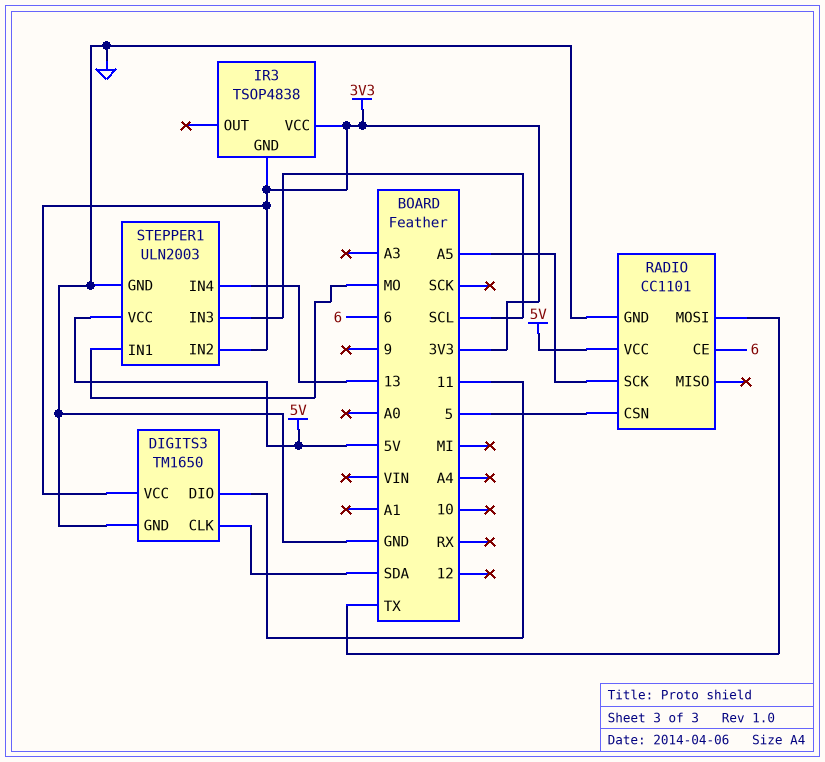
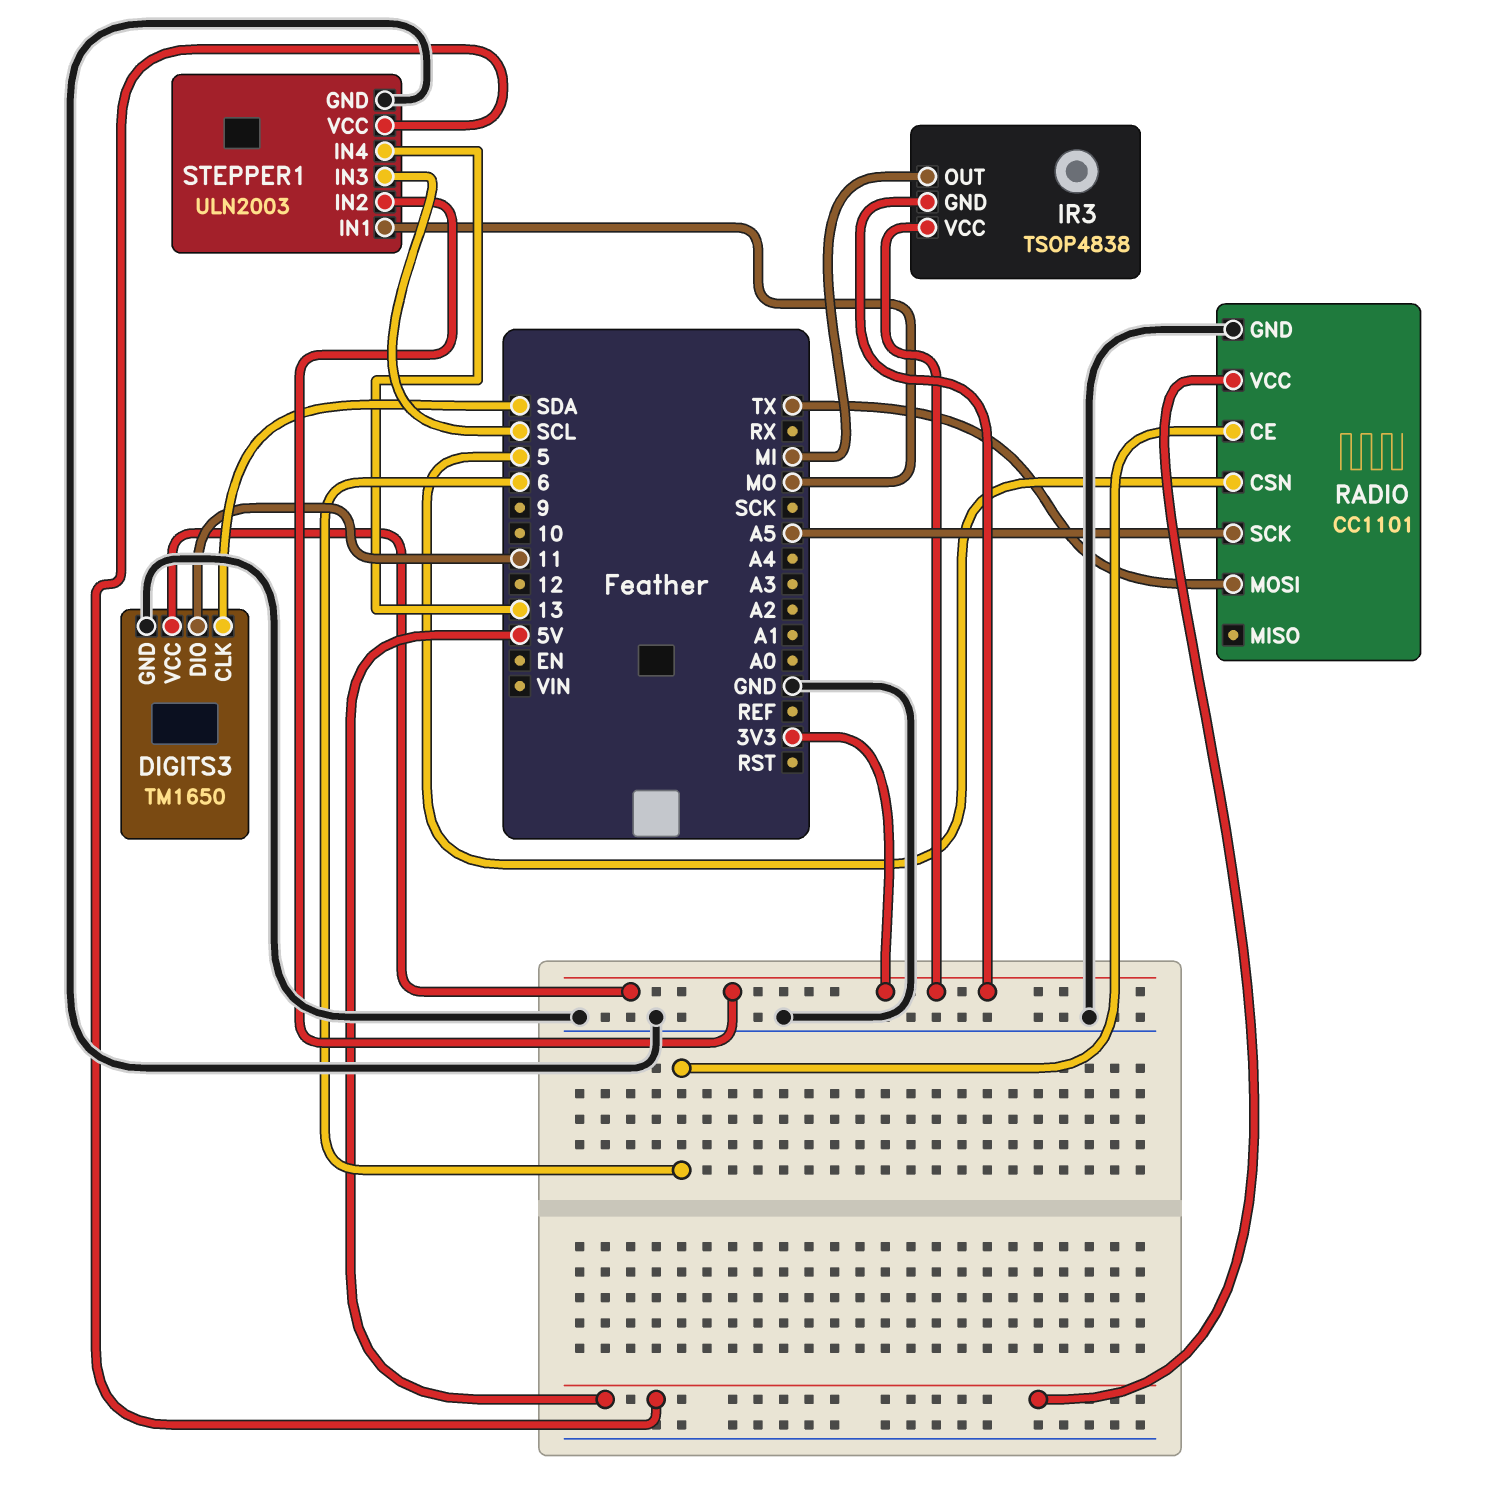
IR3 pin OUT: none -> MI

